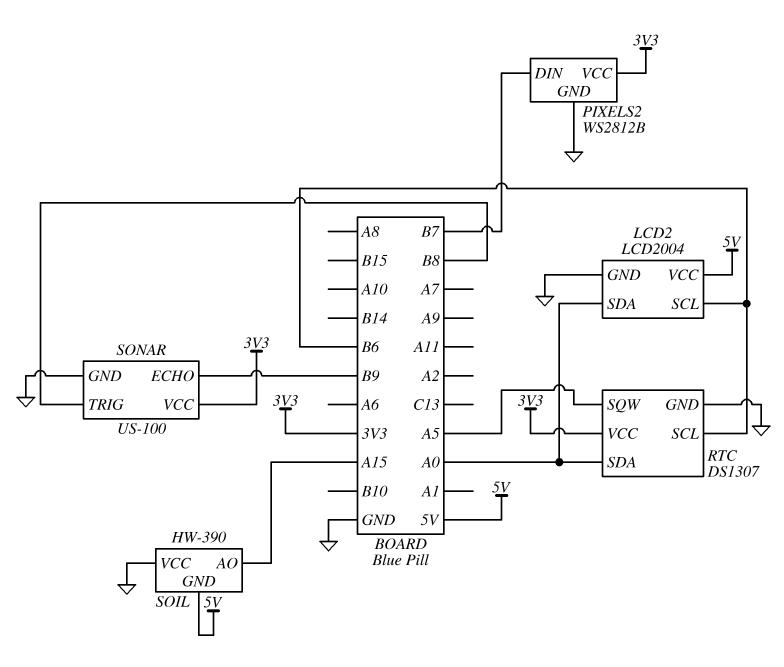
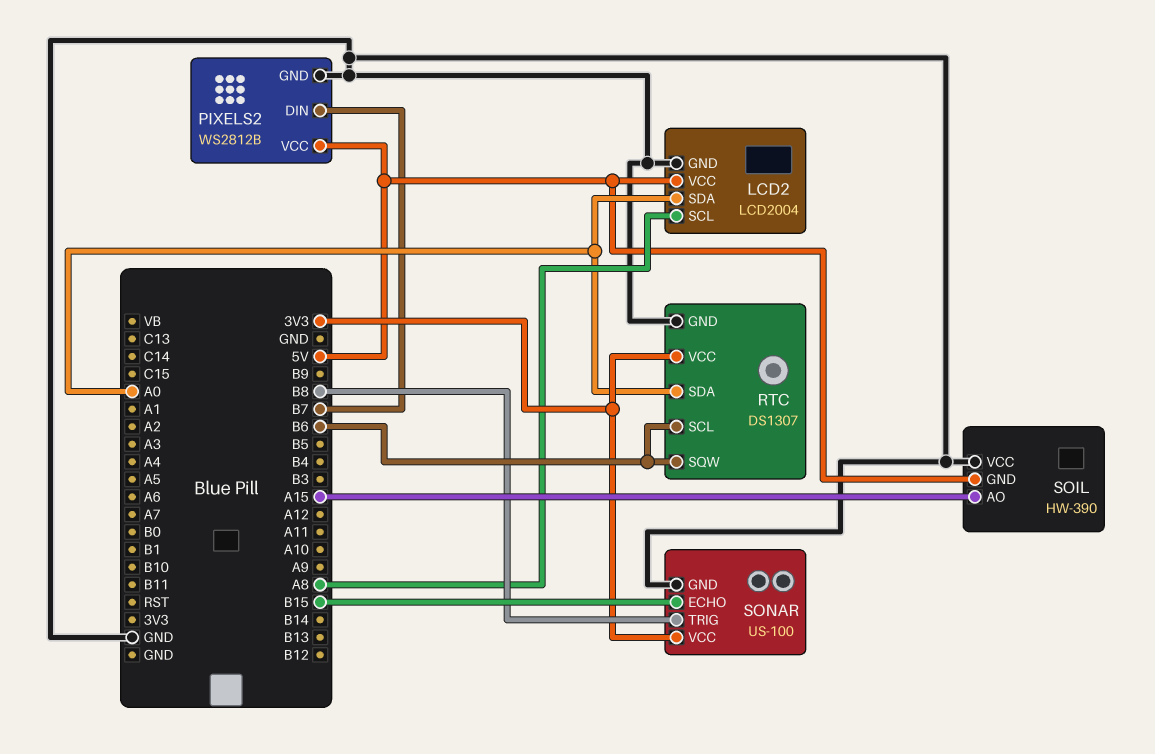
LCD2 pin SCL: B6 -> A8
PIXELS2 pin VCC: 3V3 -> 5V
RTC pin SQW: A5 -> B6
SONAR pin ECHO: B9 -> B15

